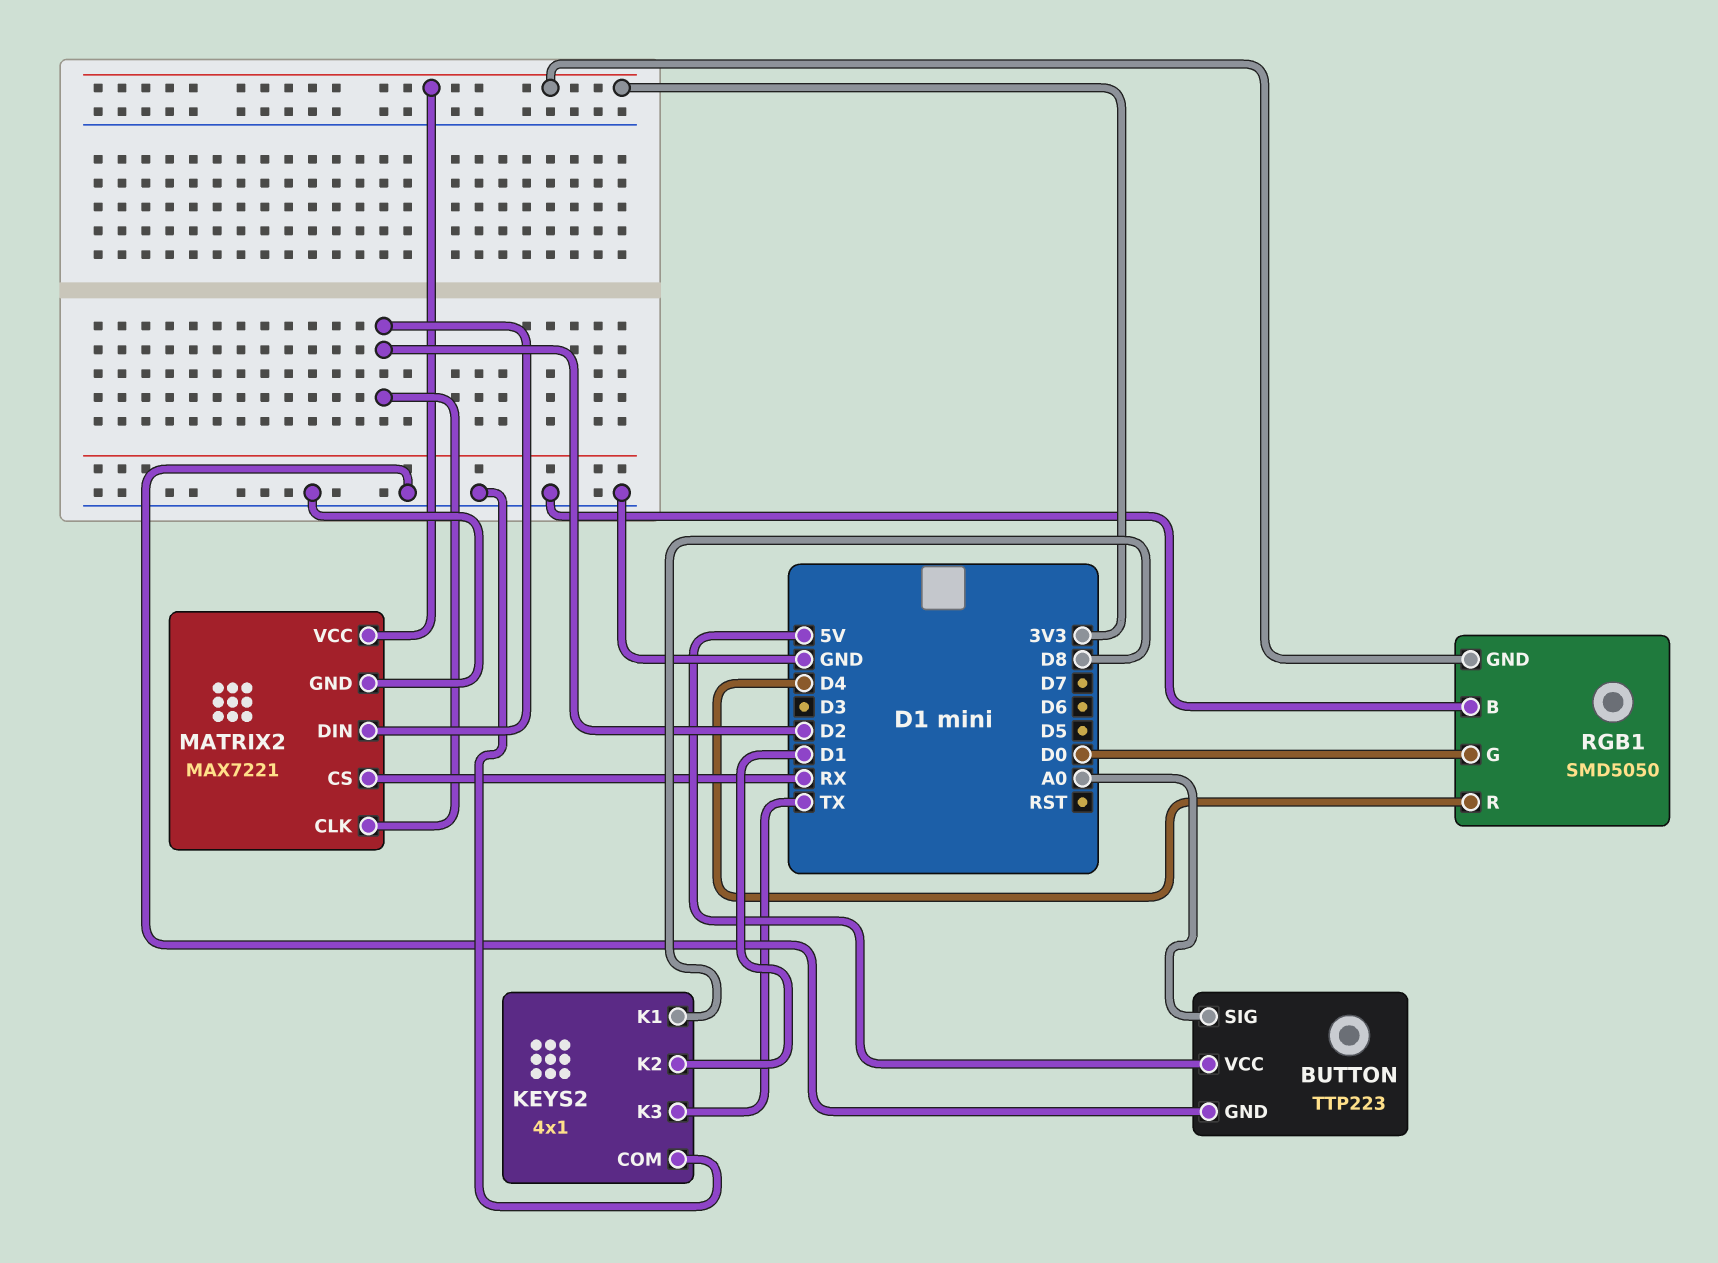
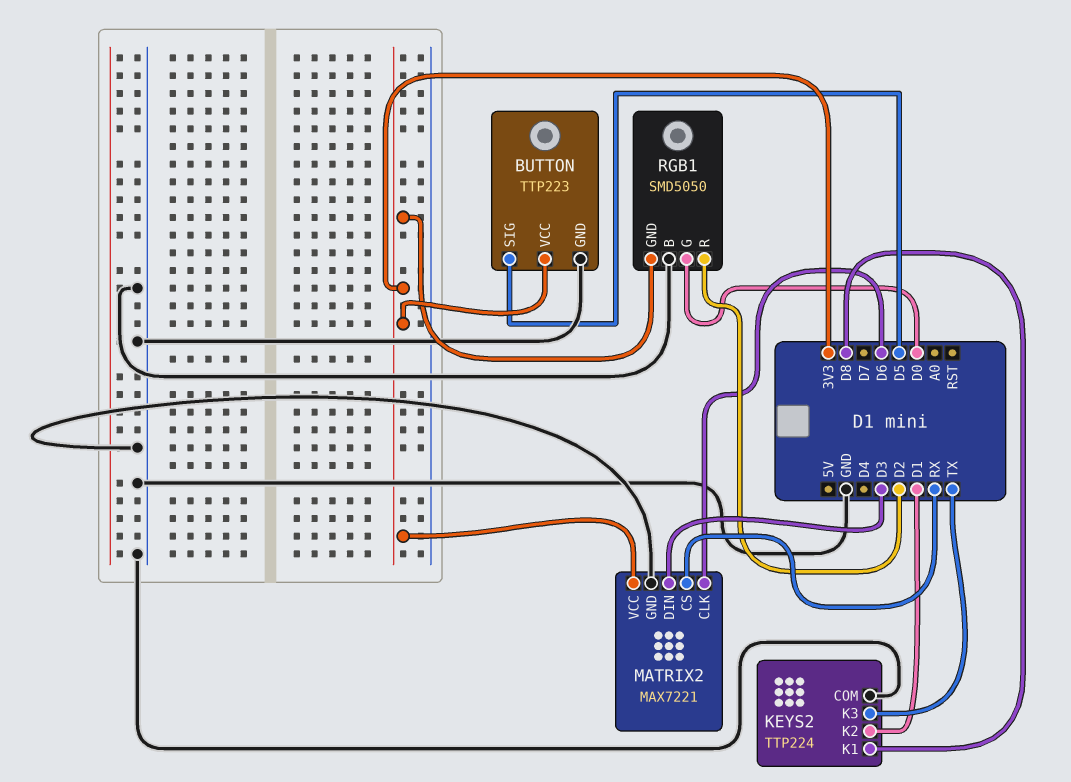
BUTTON pin SIG: A0 -> D5
BUTTON pin VCC: 5V -> 3V3
KEYS2: 4x1 -> TTP224
MATRIX2 pin CLK: D2 -> D6
MATRIX2 pin DIN: D2 -> D3
RGB1 pin R: D4 -> D2

